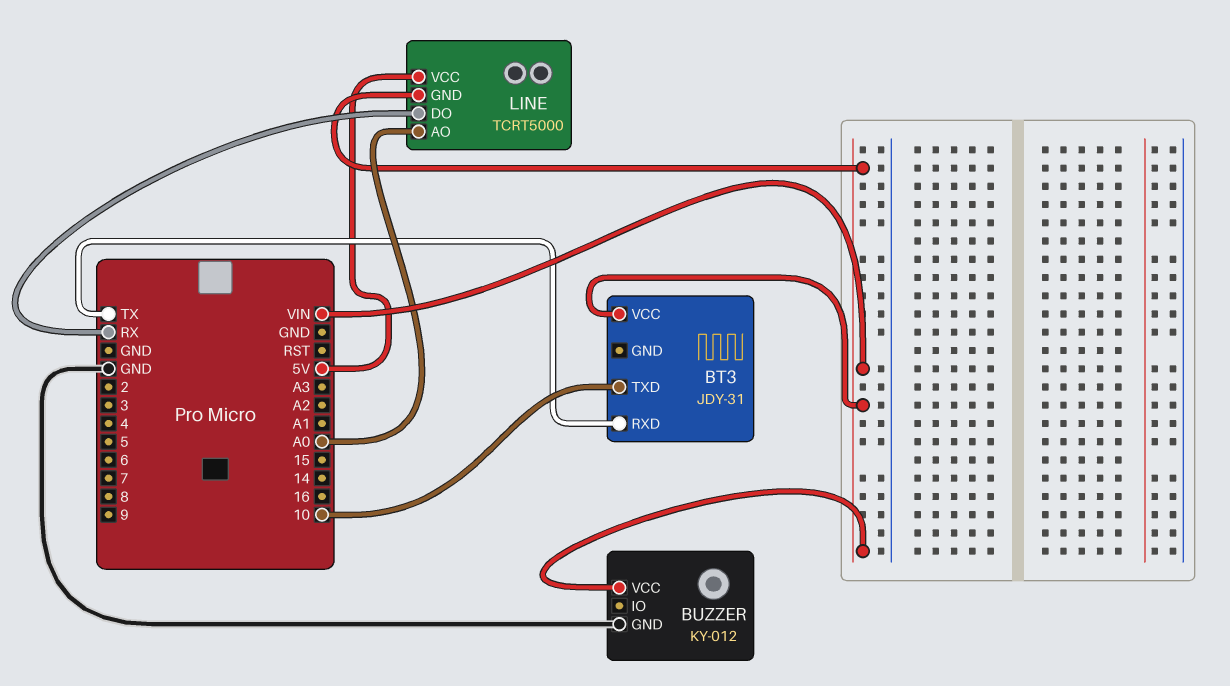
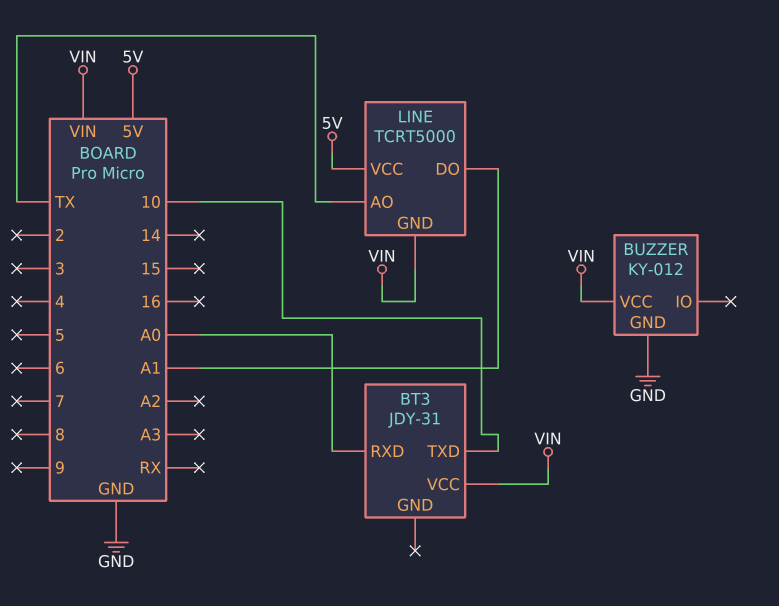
BT3 pin RXD: TX -> A0
LINE pin AO: A0 -> TX
LINE pin DO: RX -> A1

